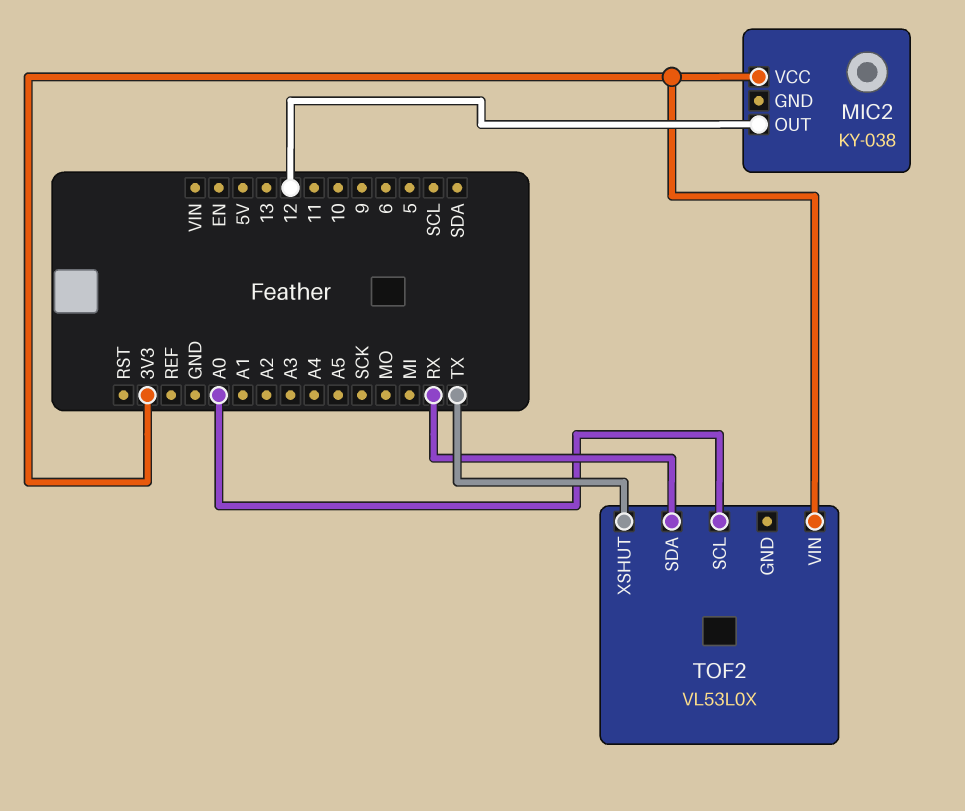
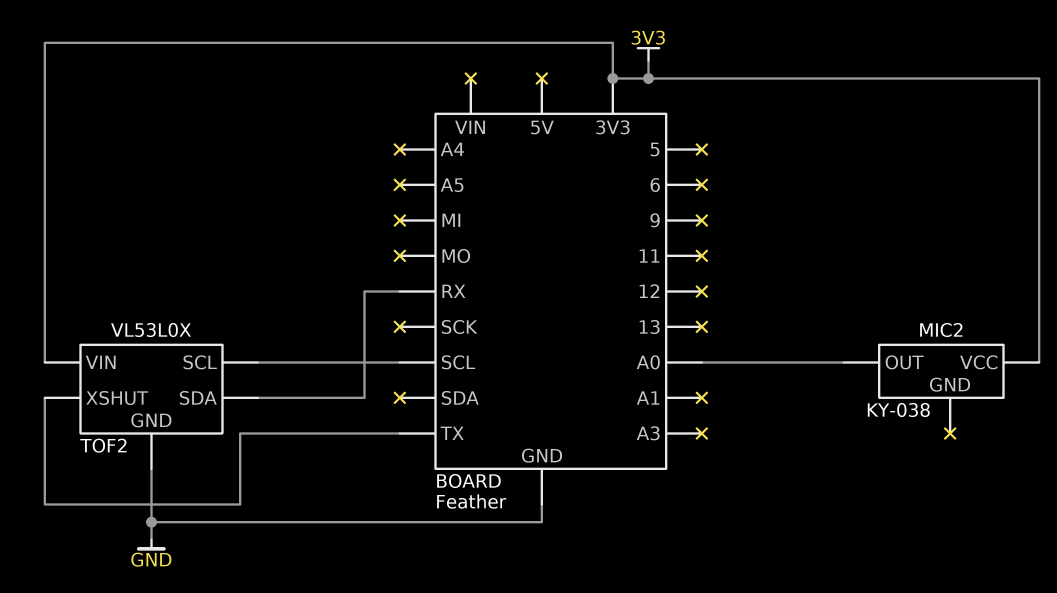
MIC2 pin OUT: 12 -> A0
TOF2 pin GND: none -> GND
TOF2 pin SCL: A0 -> SCL

